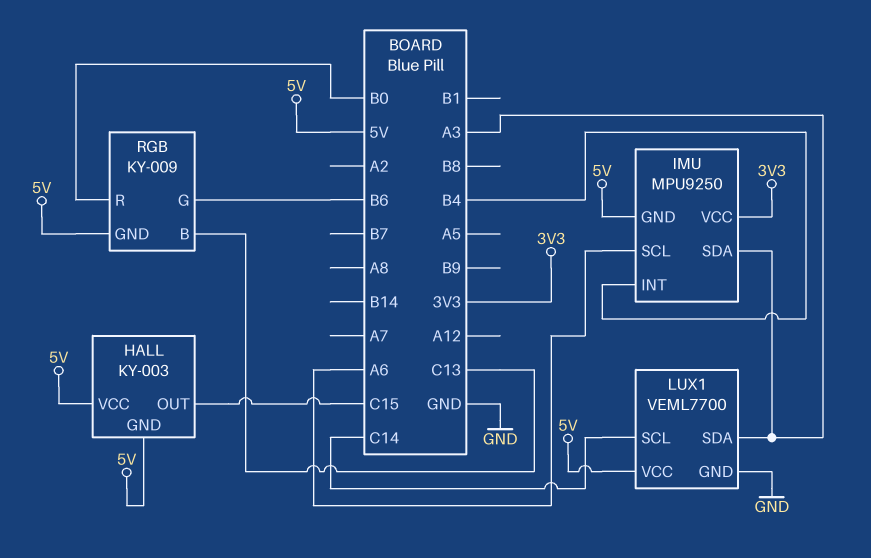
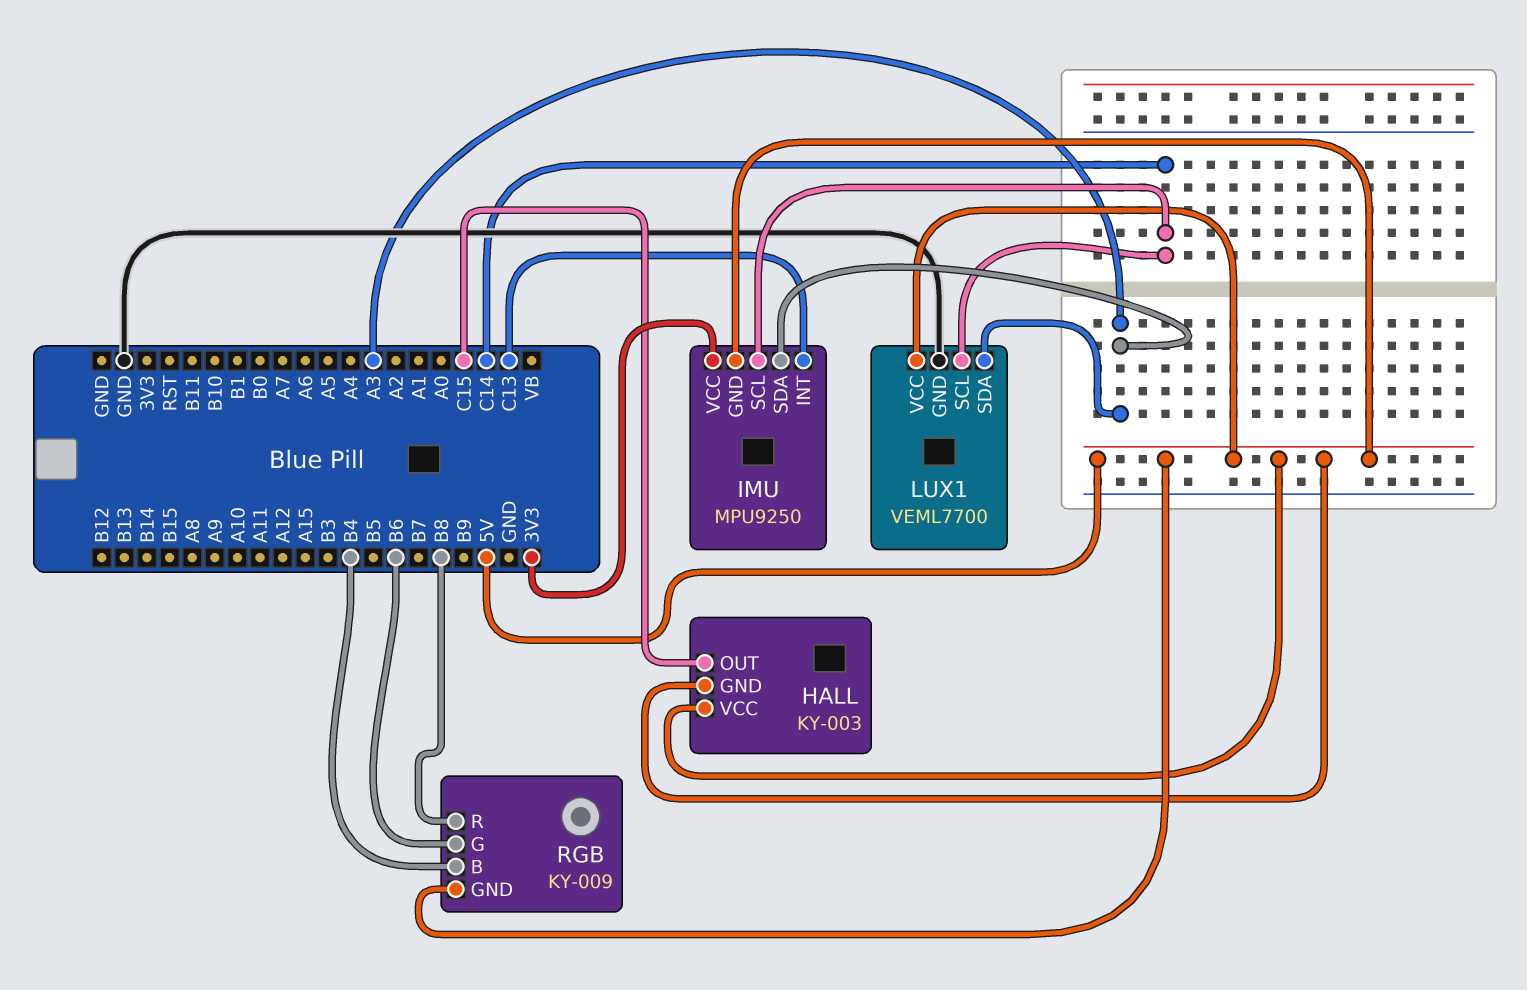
IMU pin INT: B4 -> C13
IMU pin SCL: A6 -> C14
RGB pin B: C13 -> B4
RGB pin R: B0 -> B8

